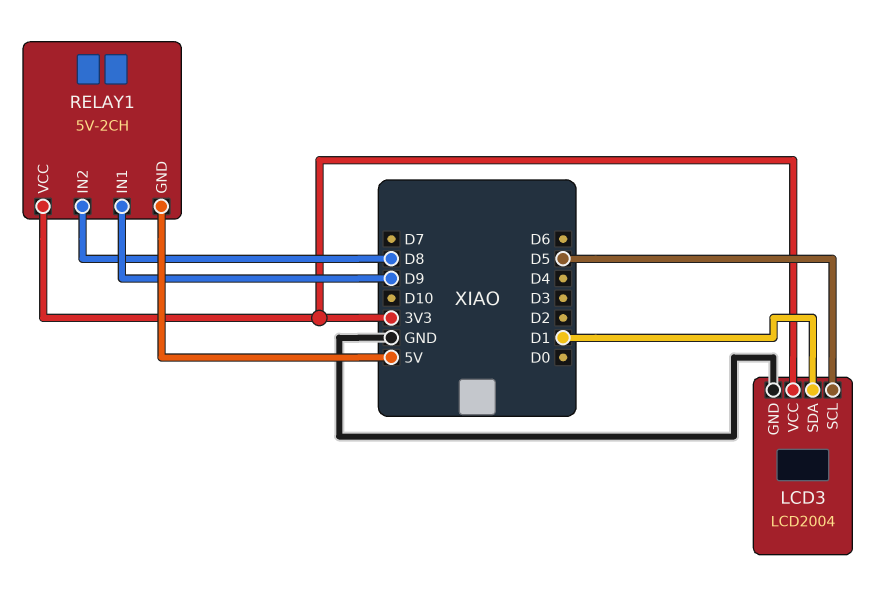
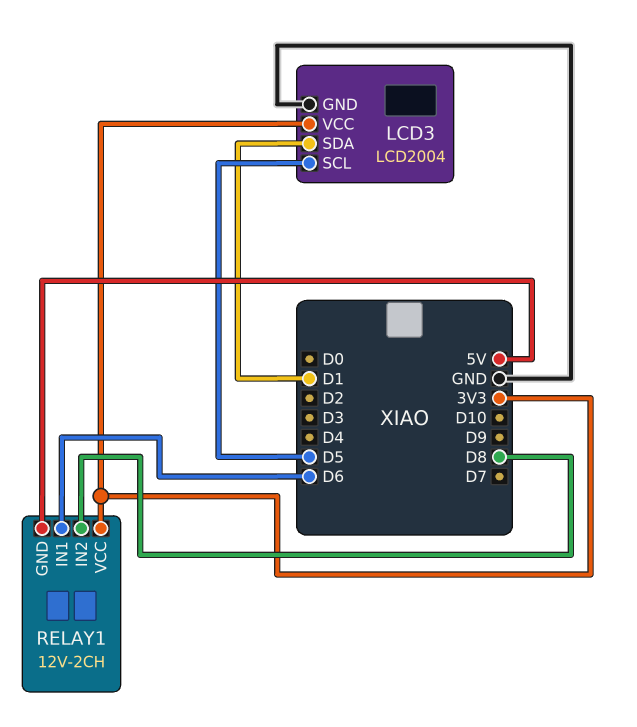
RELAY1: 5V-2CH -> 12V-2CH
RELAY1 pin IN1: D9 -> D6

